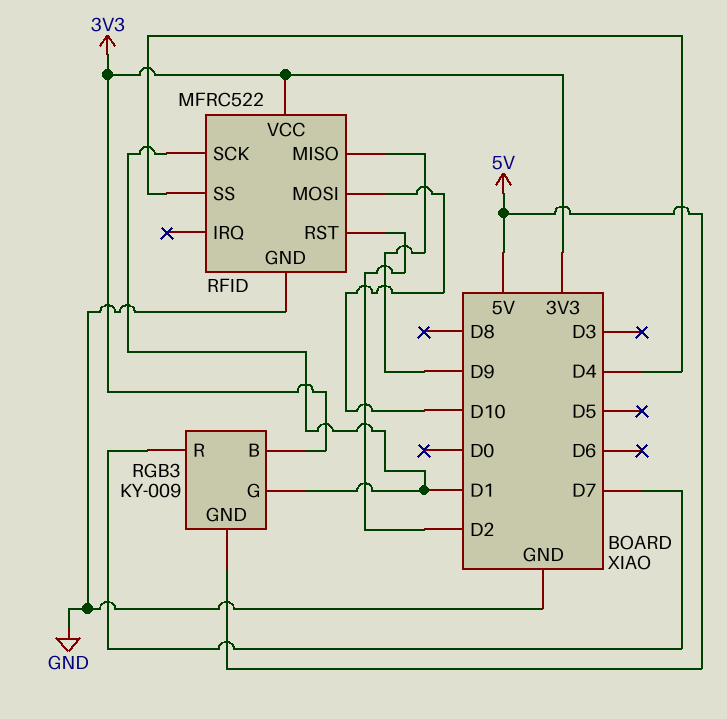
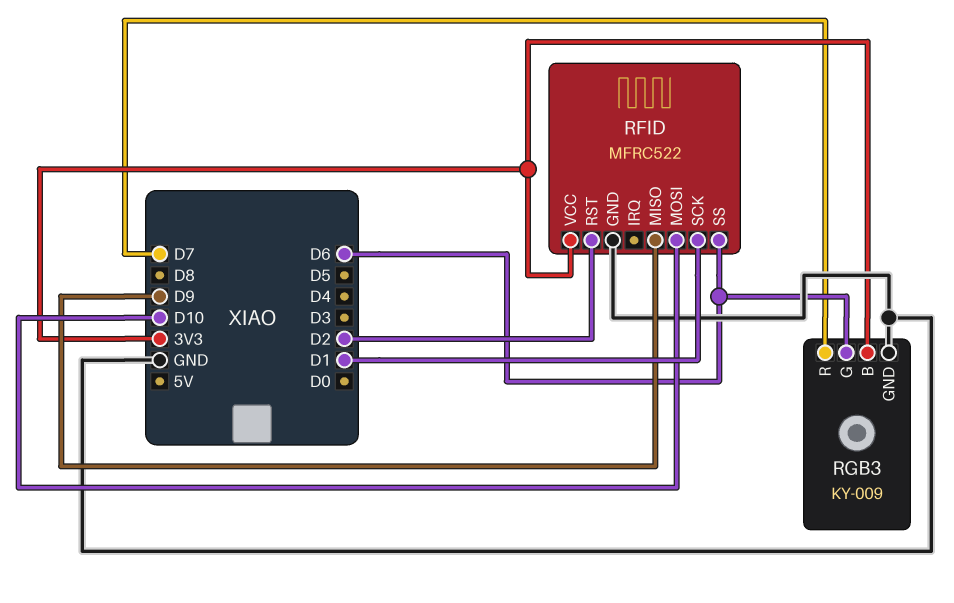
RFID pin SS: D4 -> D6
RGB3 pin G: D1 -> D6
RGB3 pin GND: 5V -> GND

